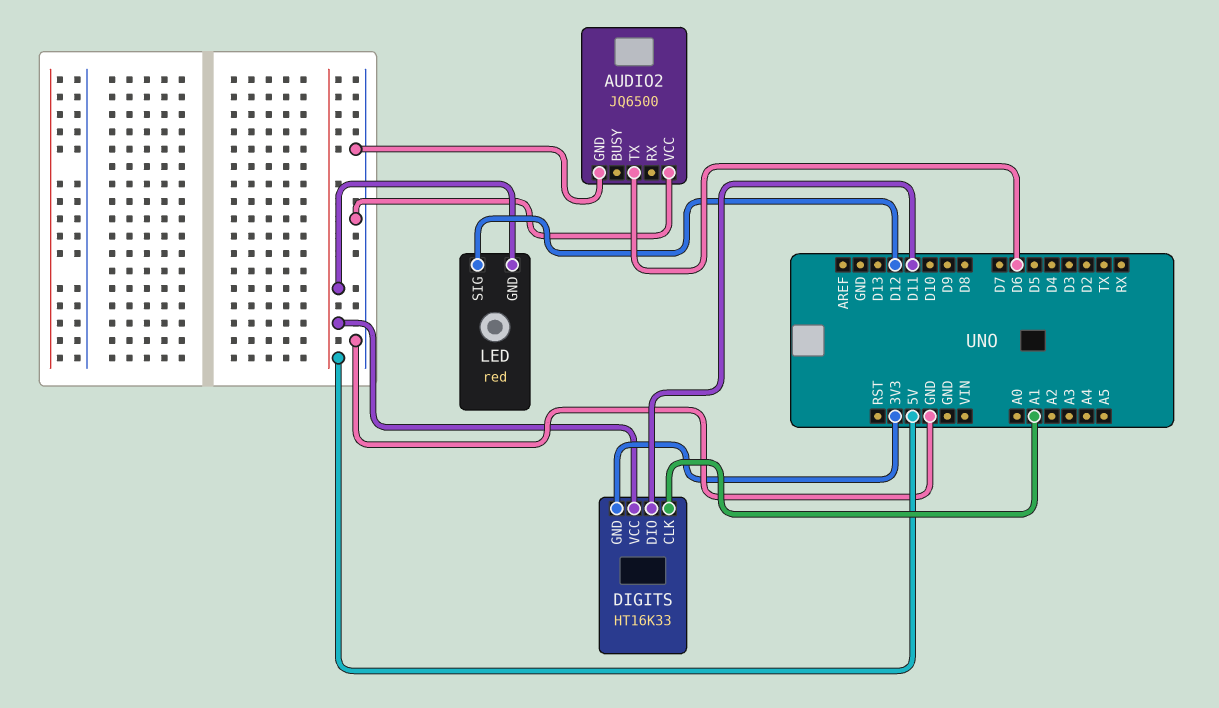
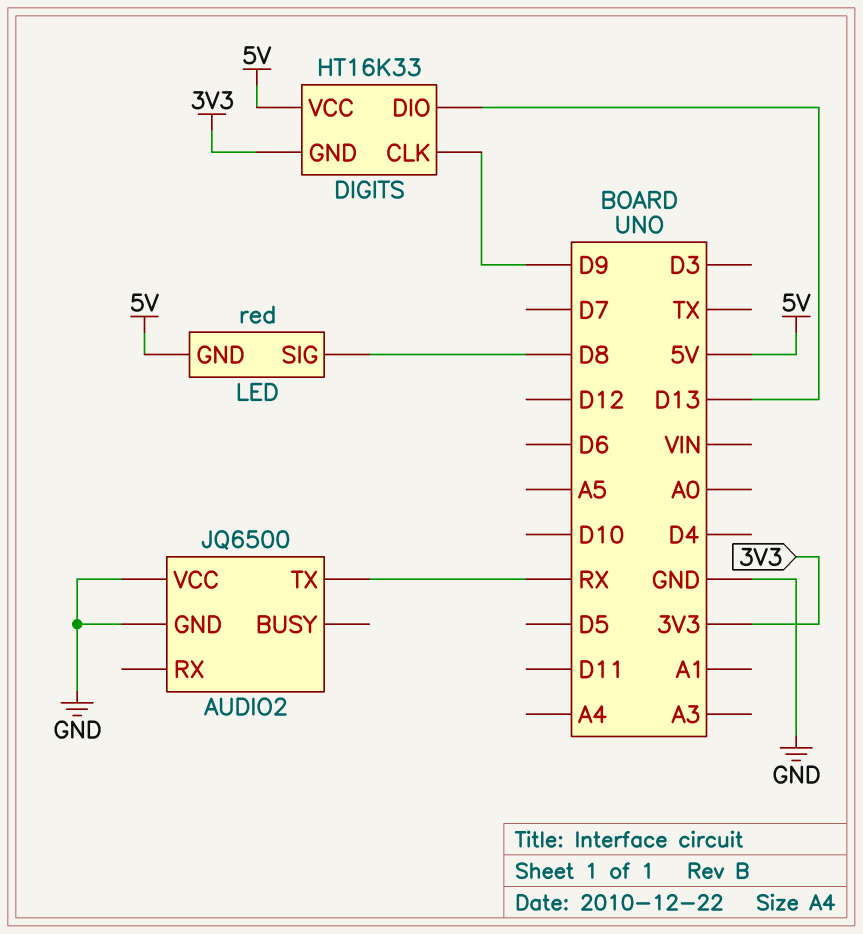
AUDIO2 pin TX: D6 -> RX
DIGITS pin CLK: A1 -> D9
DIGITS pin DIO: D11 -> D13
LED pin SIG: D12 -> D8

